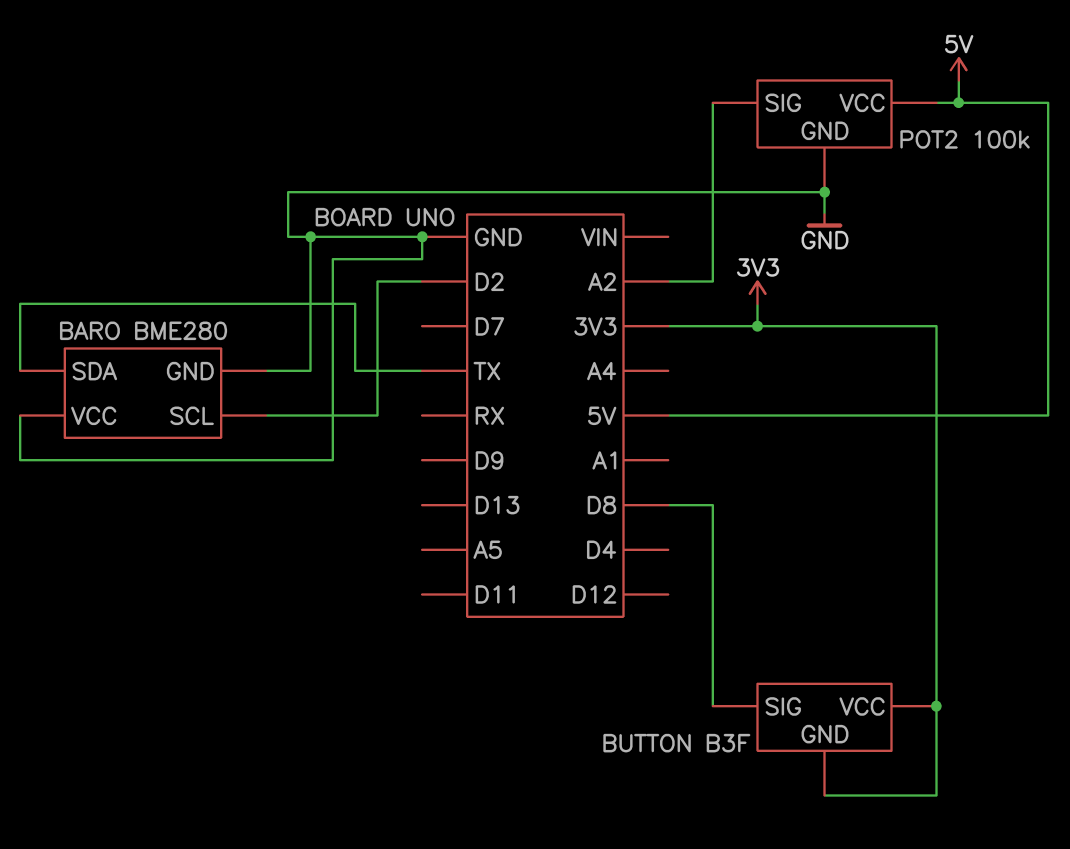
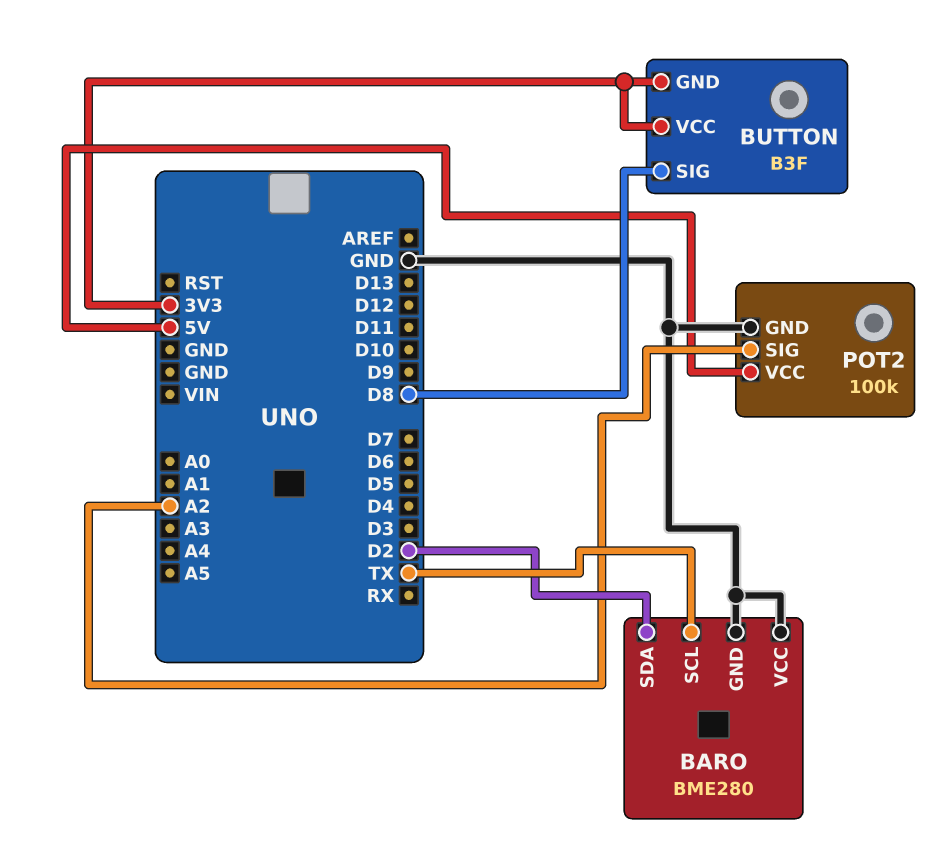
BARO pin SCL: D2 -> TX
BARO pin SDA: TX -> D2

